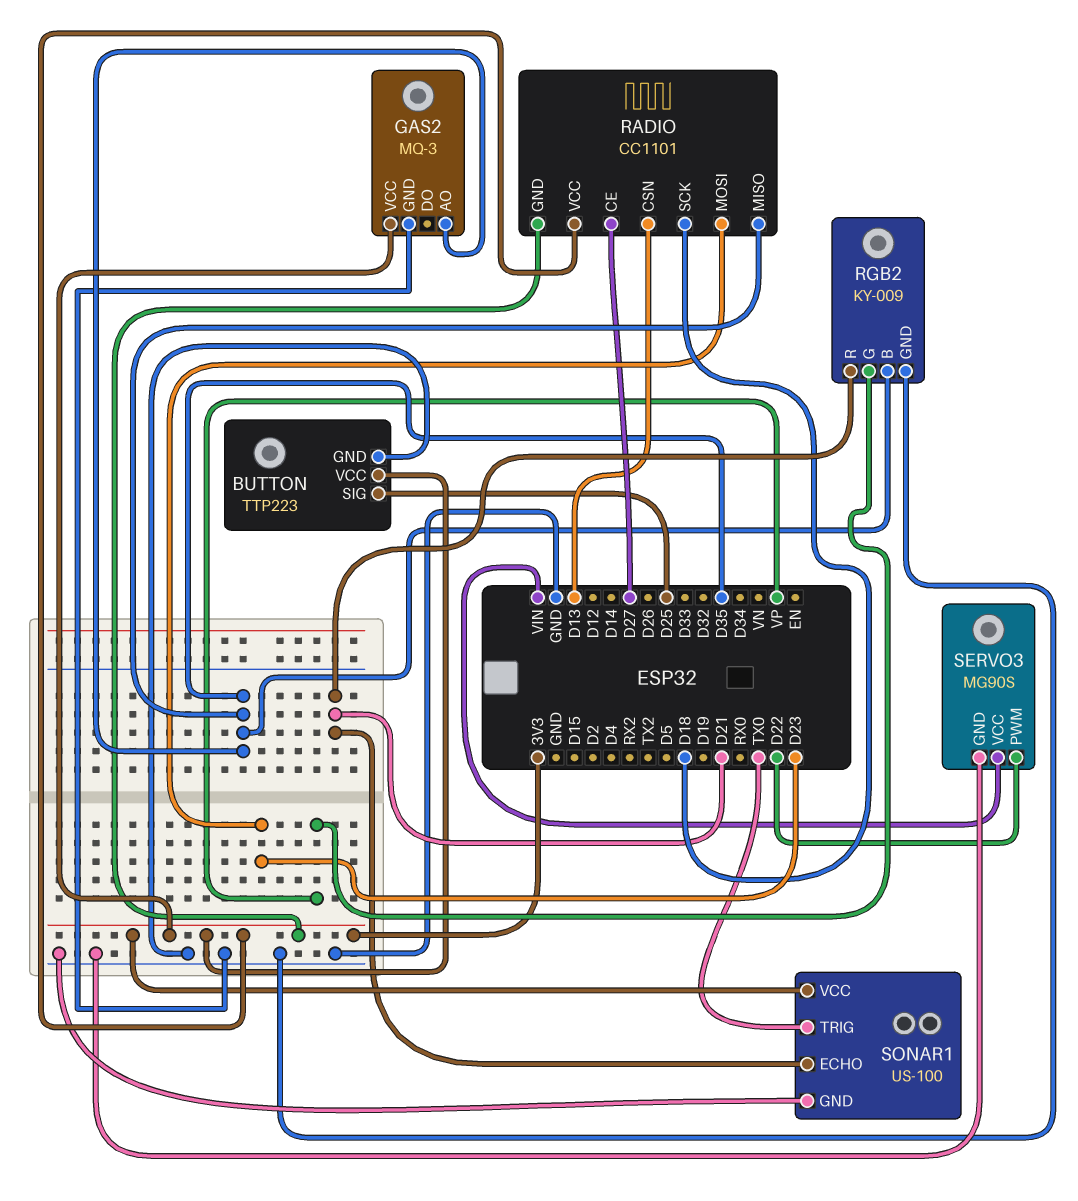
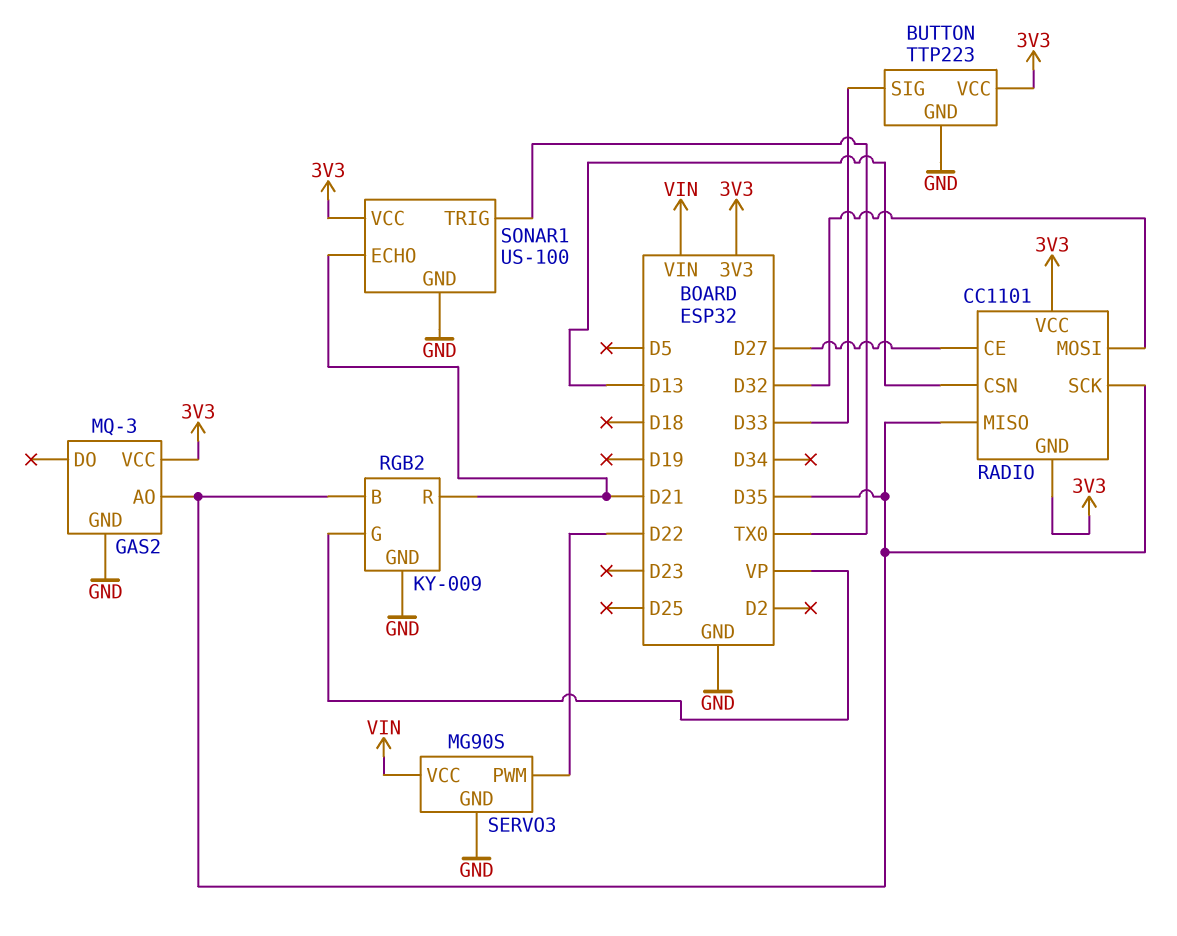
BUTTON pin SIG: D25 -> D33
RADIO pin MOSI: D23 -> D32
RADIO pin SCK: D18 -> D35

